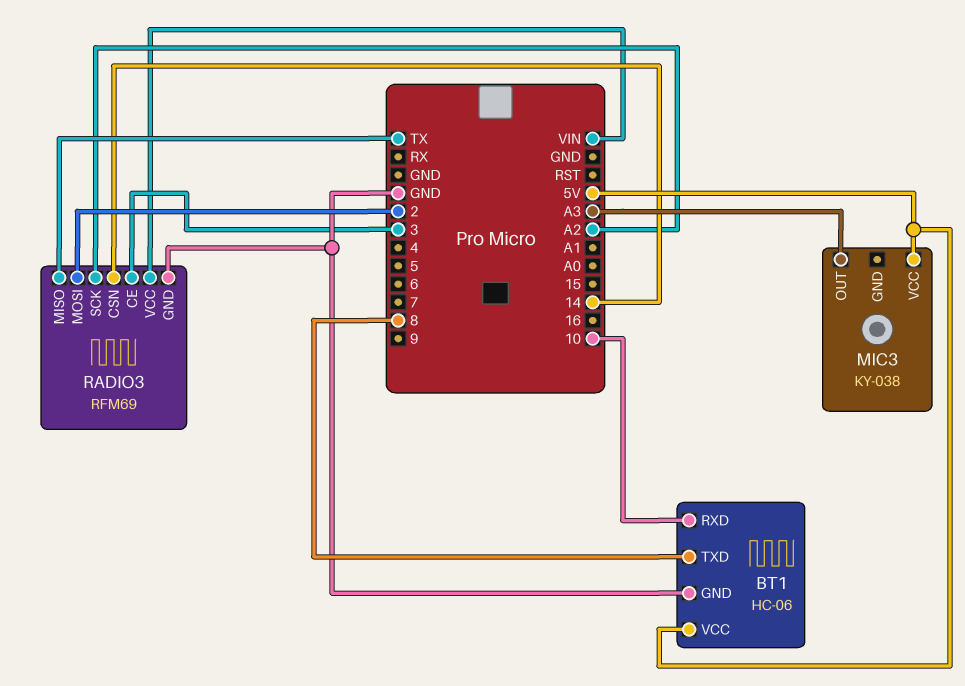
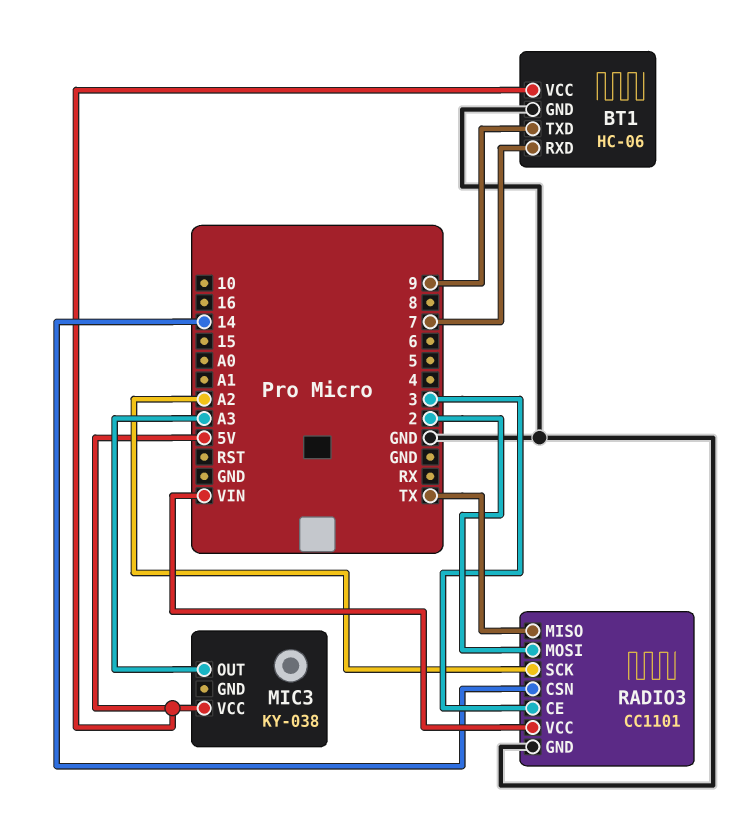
BT1 pin RXD: 10 -> 7
BT1 pin TXD: 8 -> 9
RADIO3: RFM69 -> CC1101

